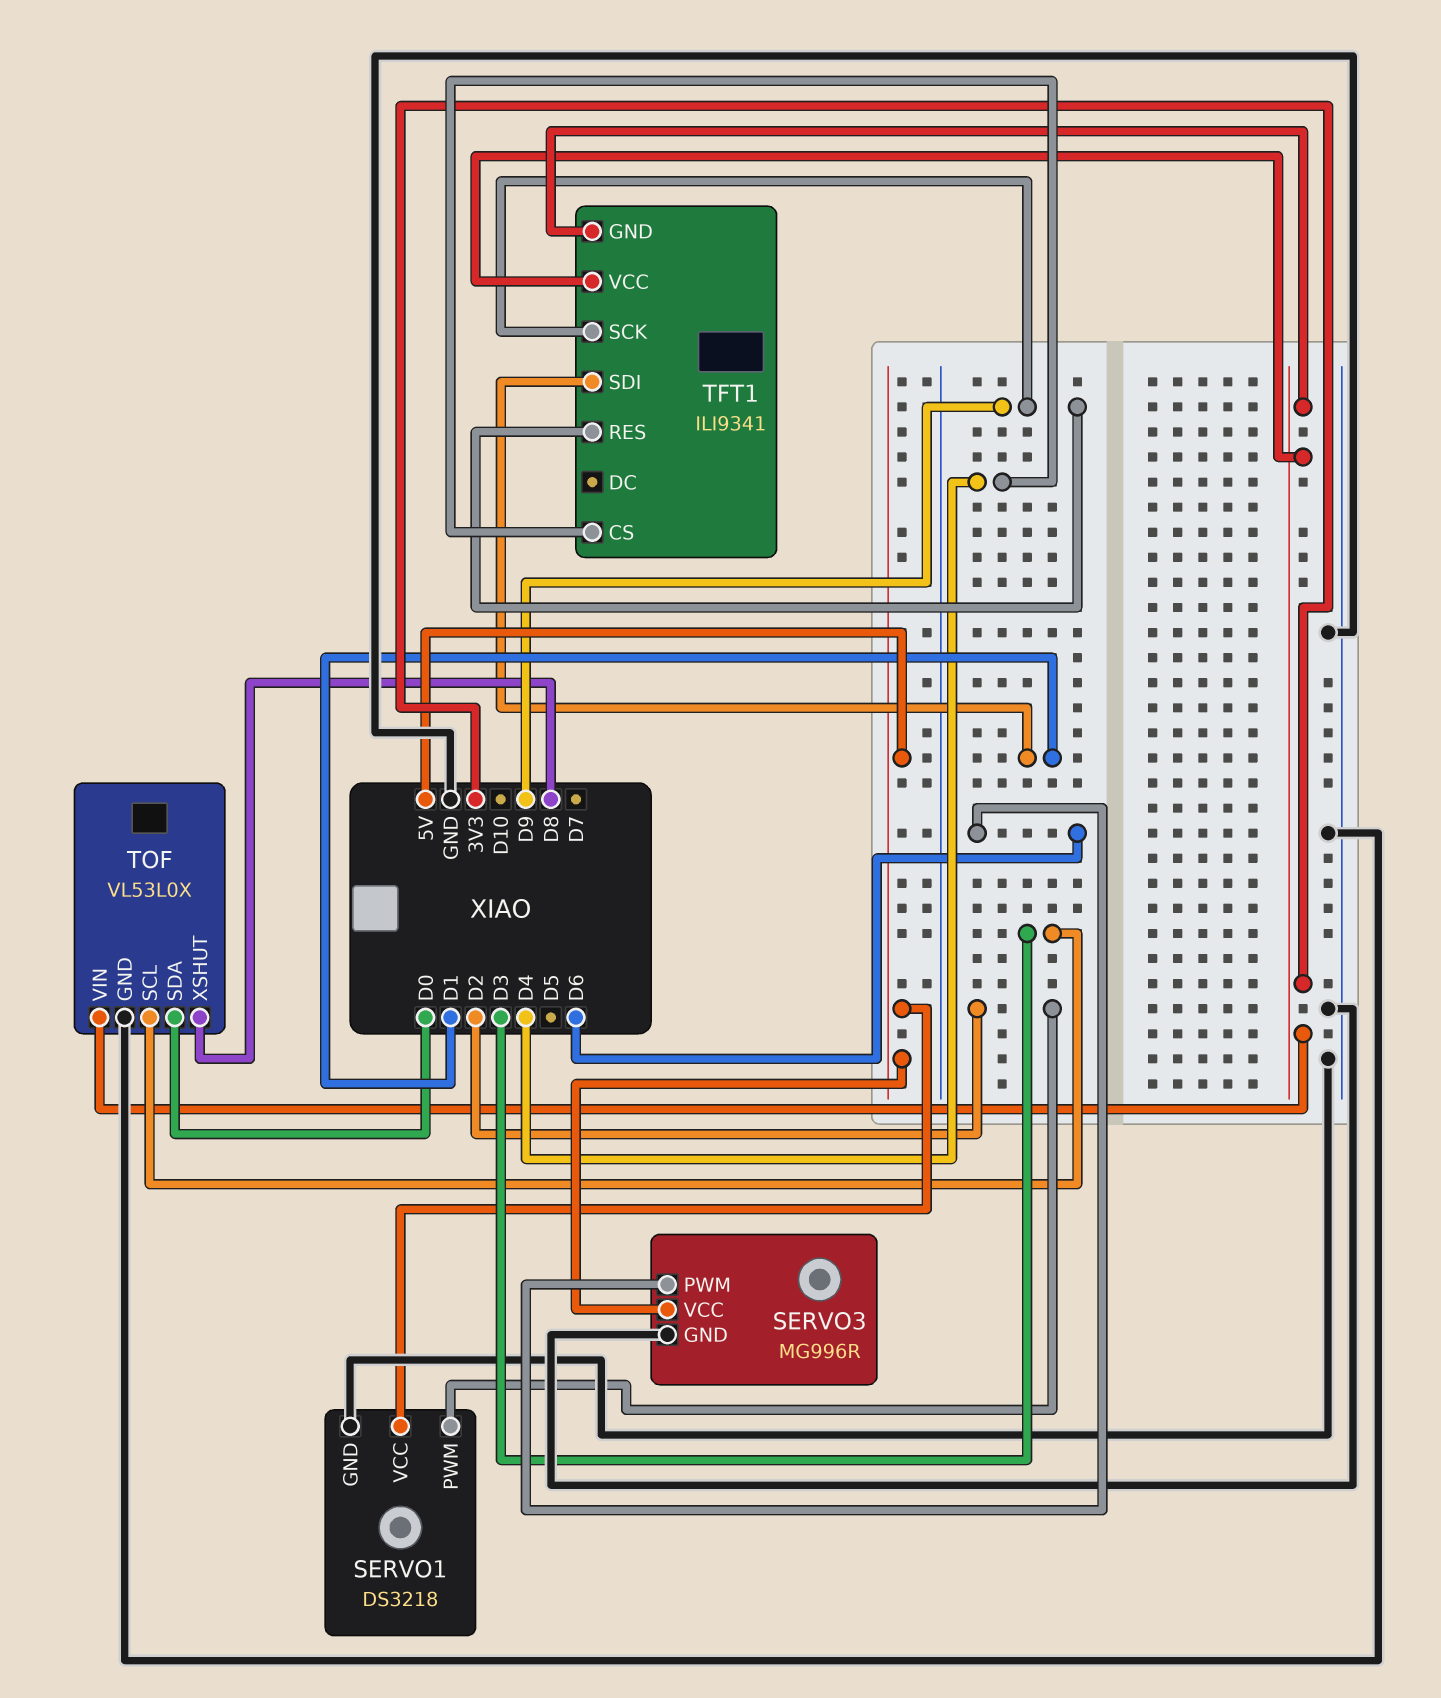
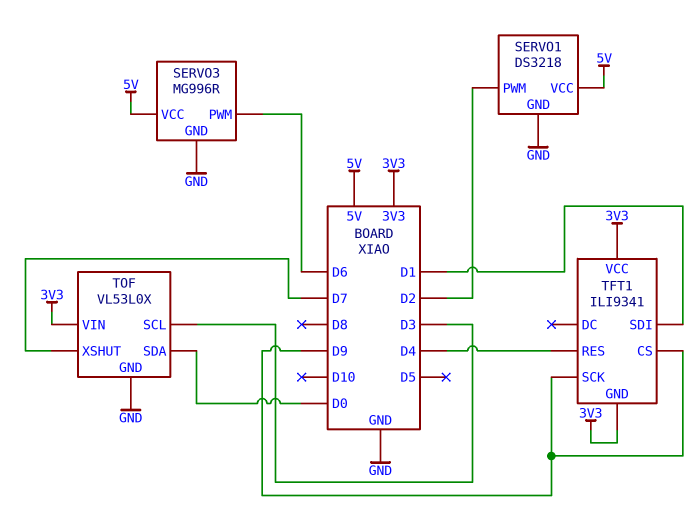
TFT1 pin CS: D4 -> D9
TFT1 pin RES: D9 -> D4
TOF pin XSHUT: D8 -> D7

